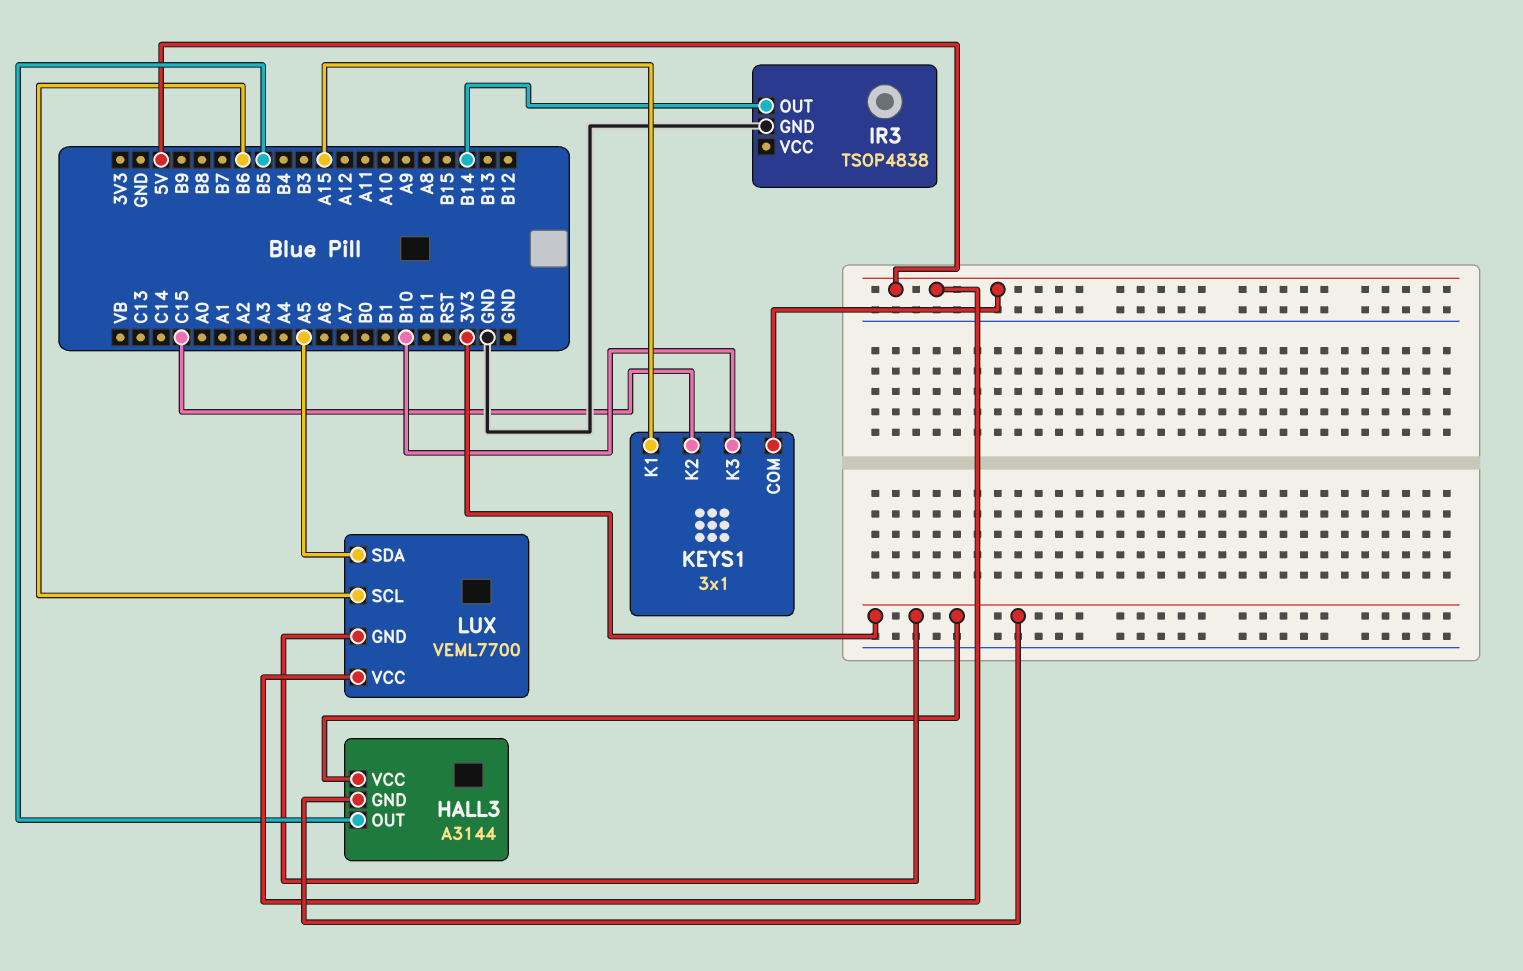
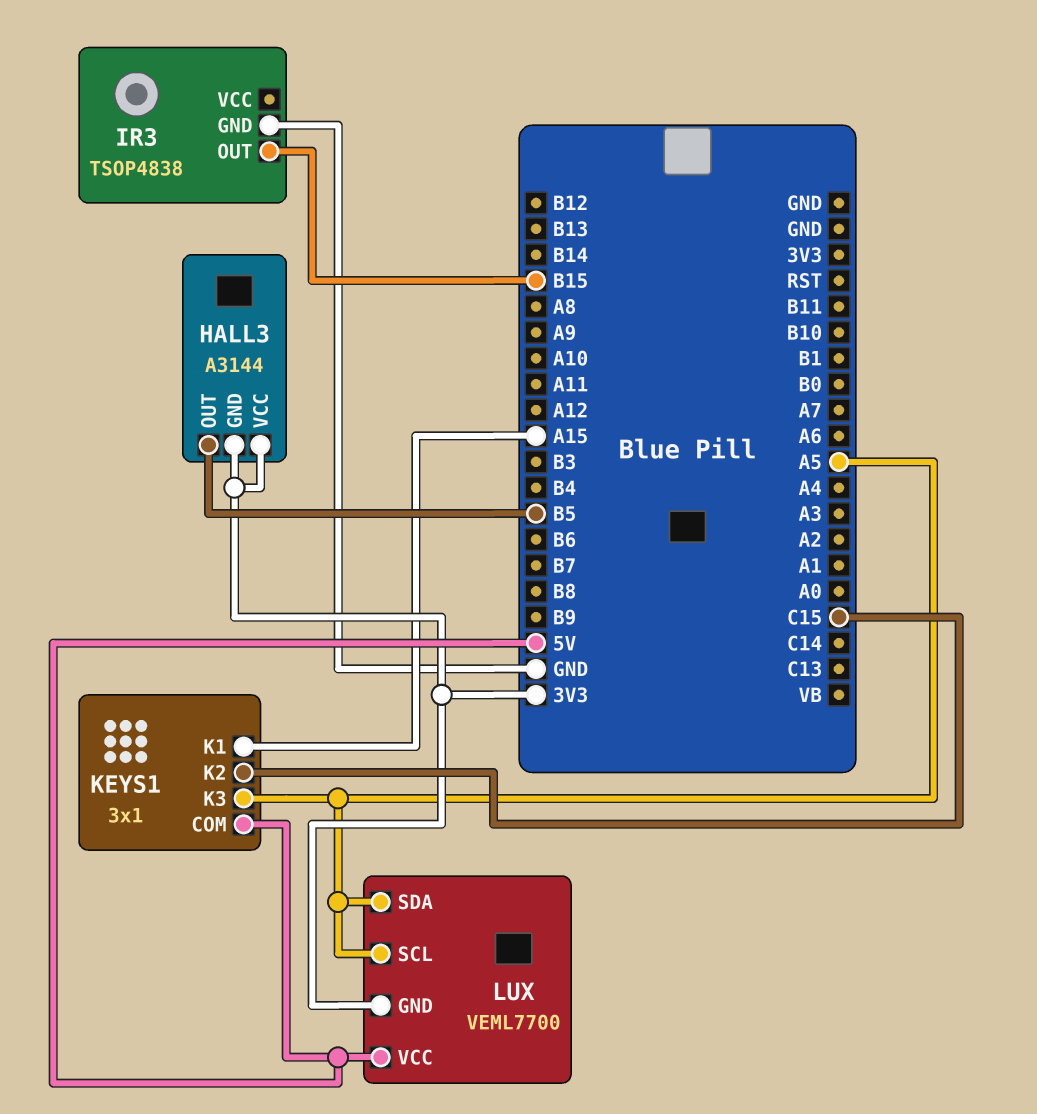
IR3 pin OUT: B14 -> B15
KEYS1 pin K3: B10 -> A5
LUX pin SCL: B6 -> A5

